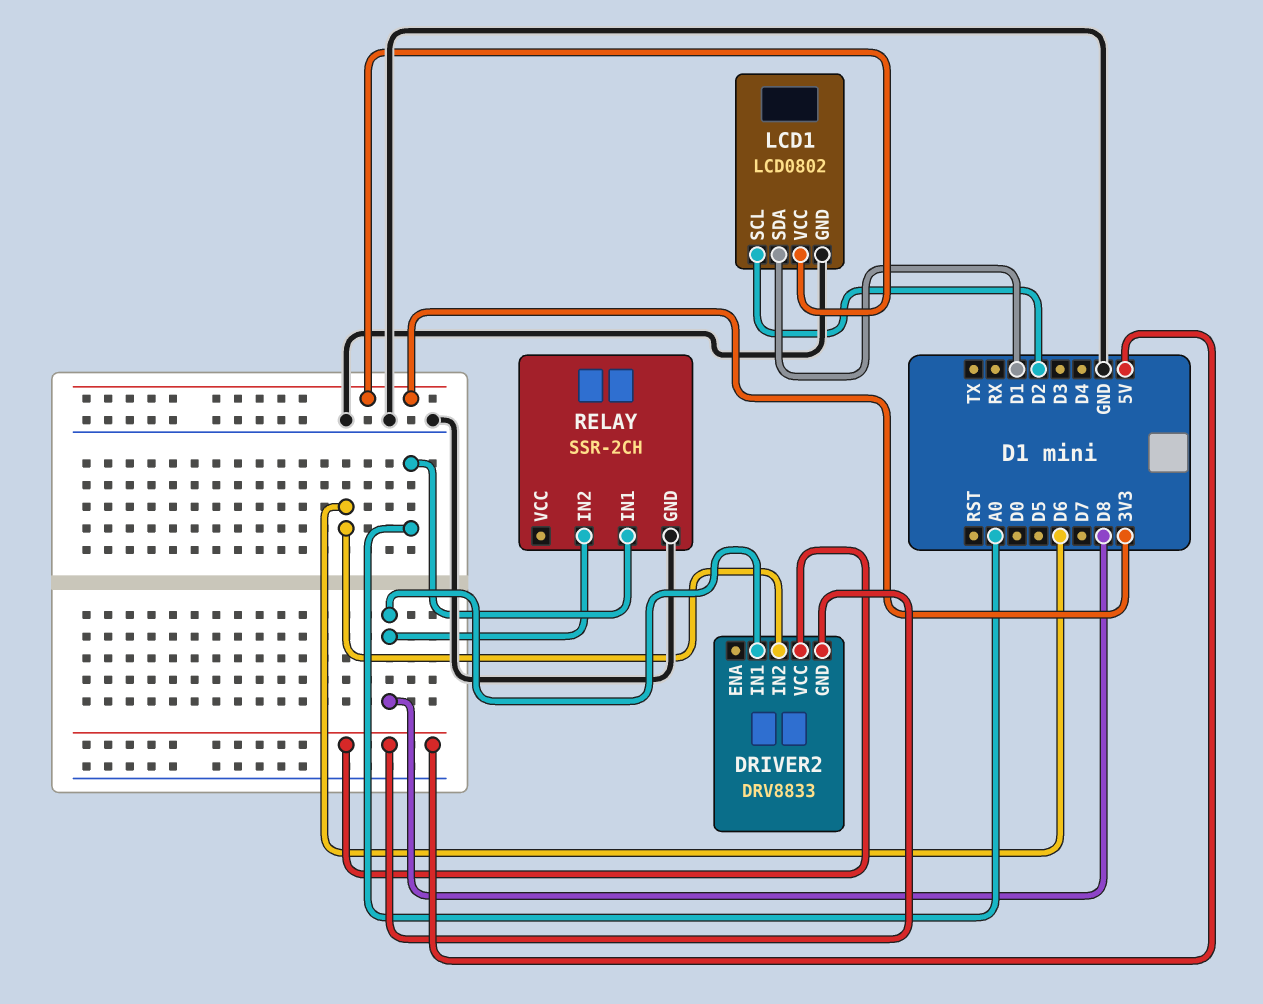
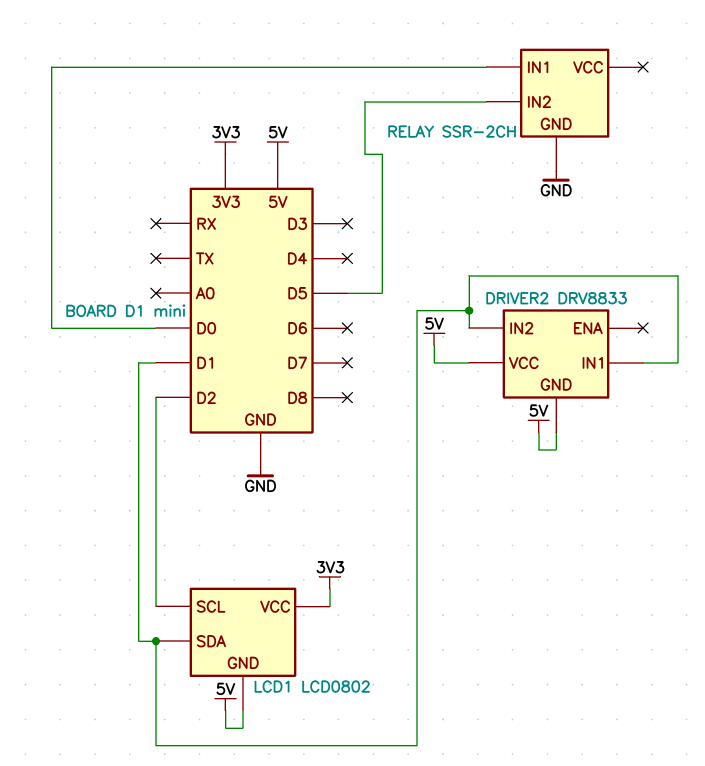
DRIVER2 pin IN1: D8 -> D1
DRIVER2 pin IN2: D6 -> D1
LCD1 pin GND: GND -> 5V
RELAY pin IN1: A0 -> D0
RELAY pin IN2: D8 -> D5

